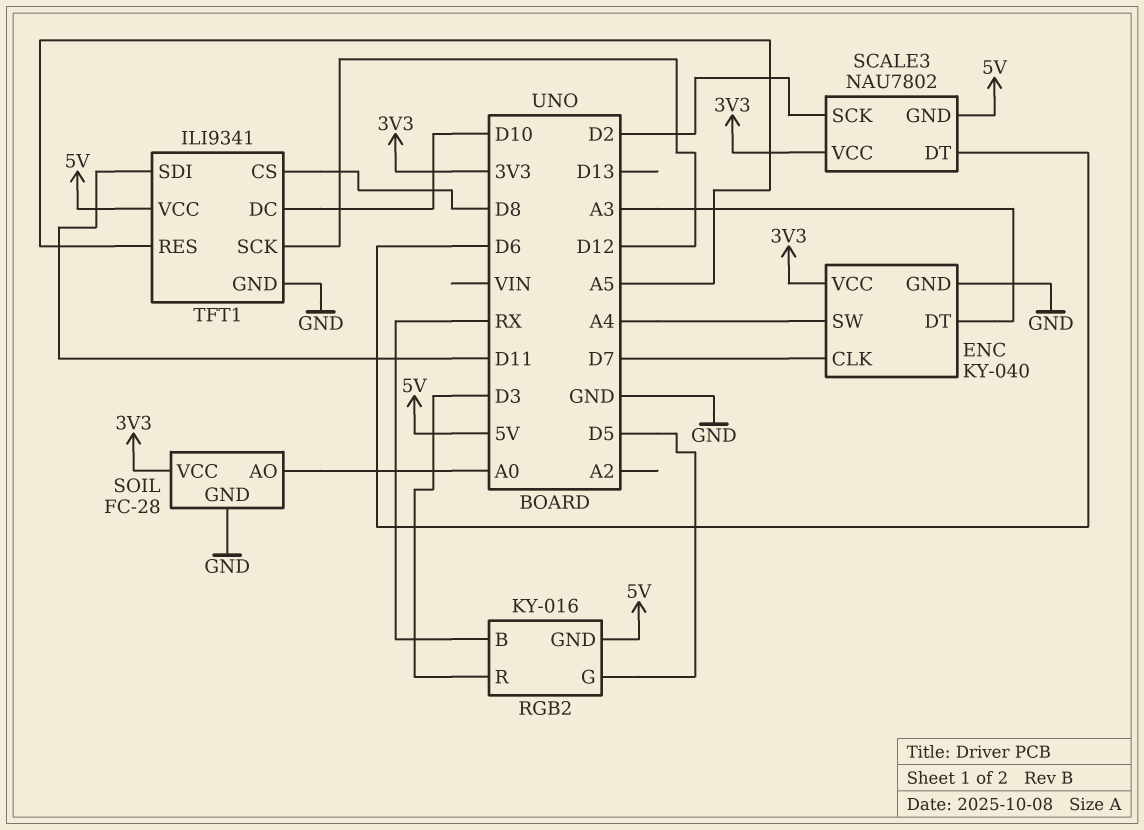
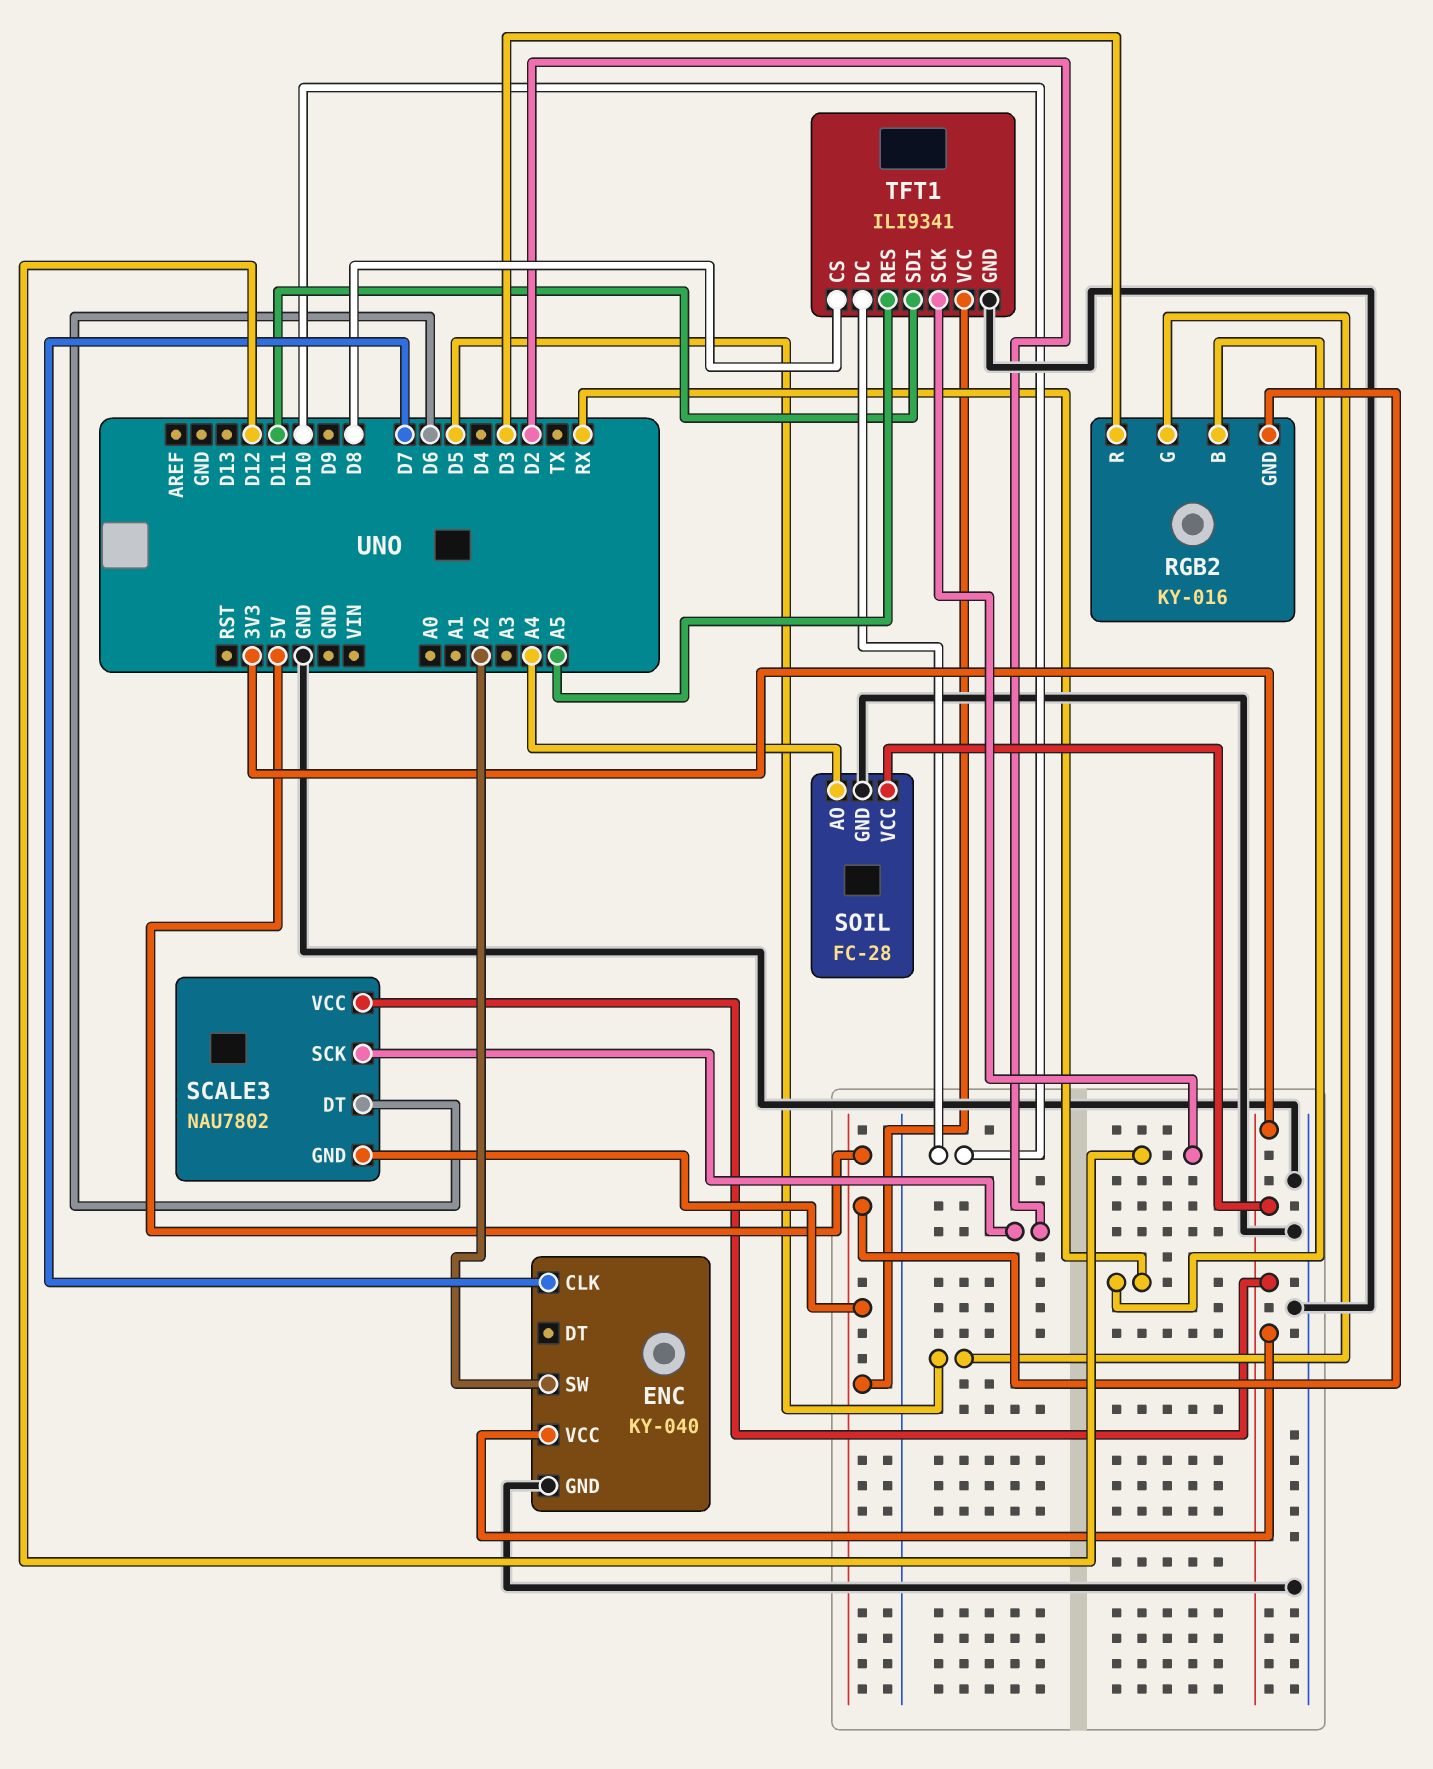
ENC pin DT: A3 -> none
ENC pin SW: A4 -> A2
SOIL pin AO: A0 -> A4

